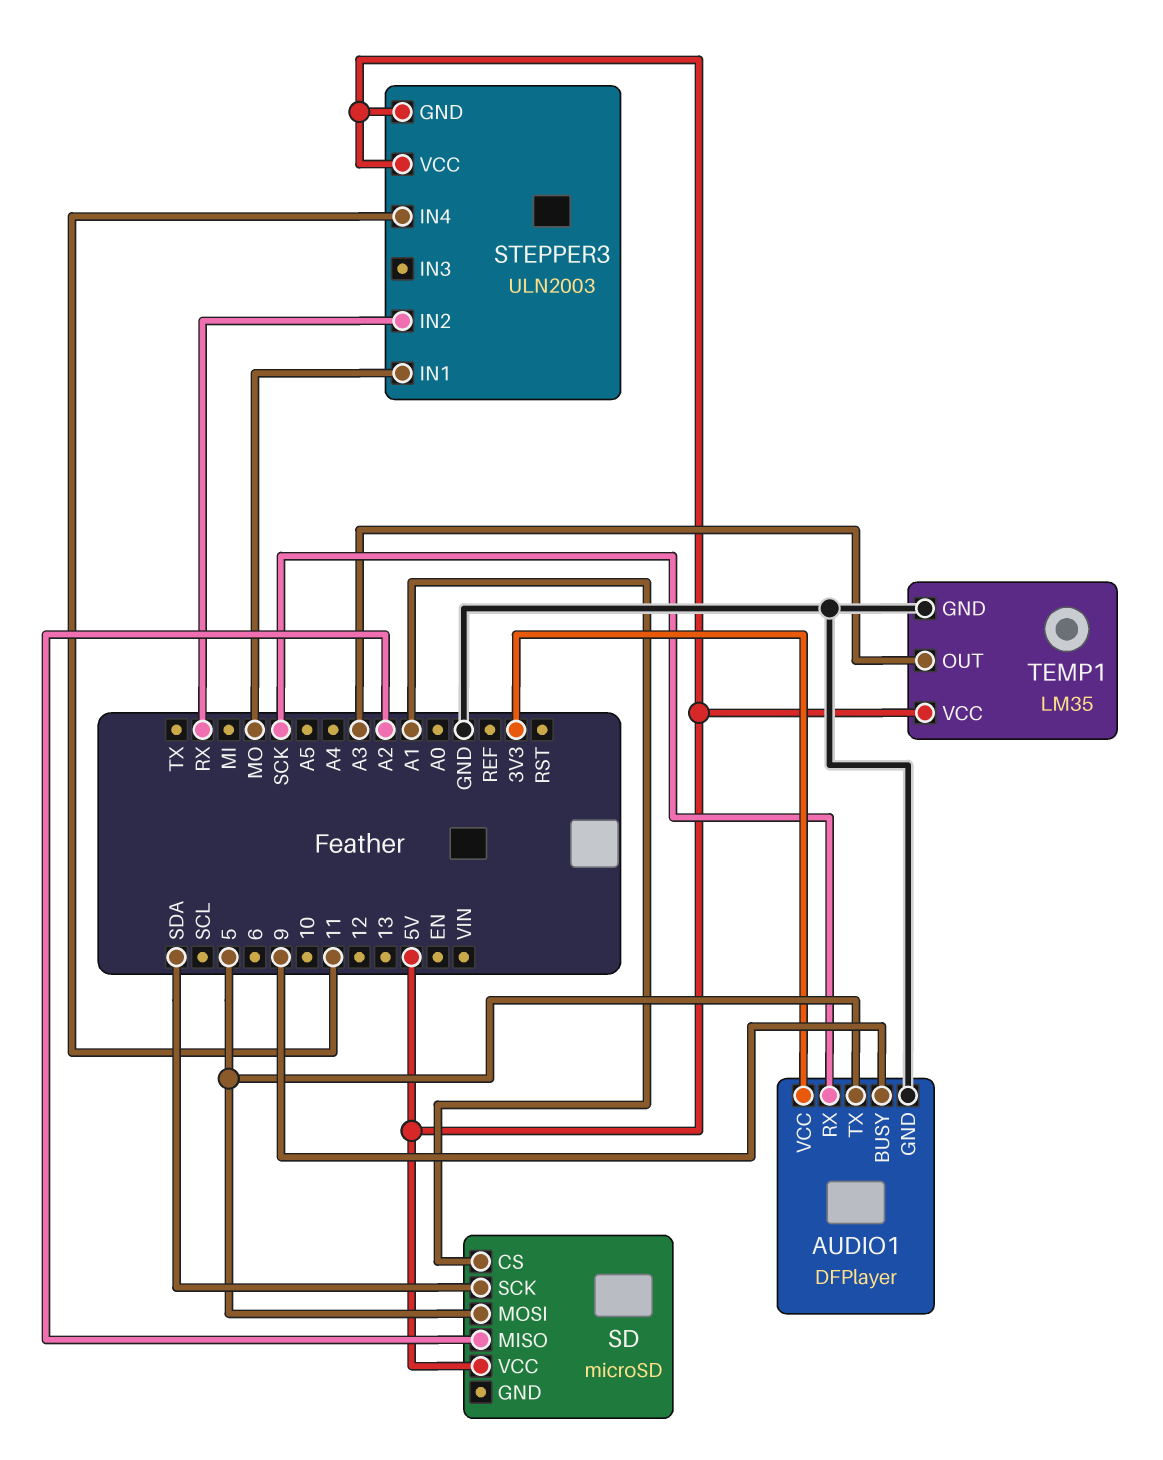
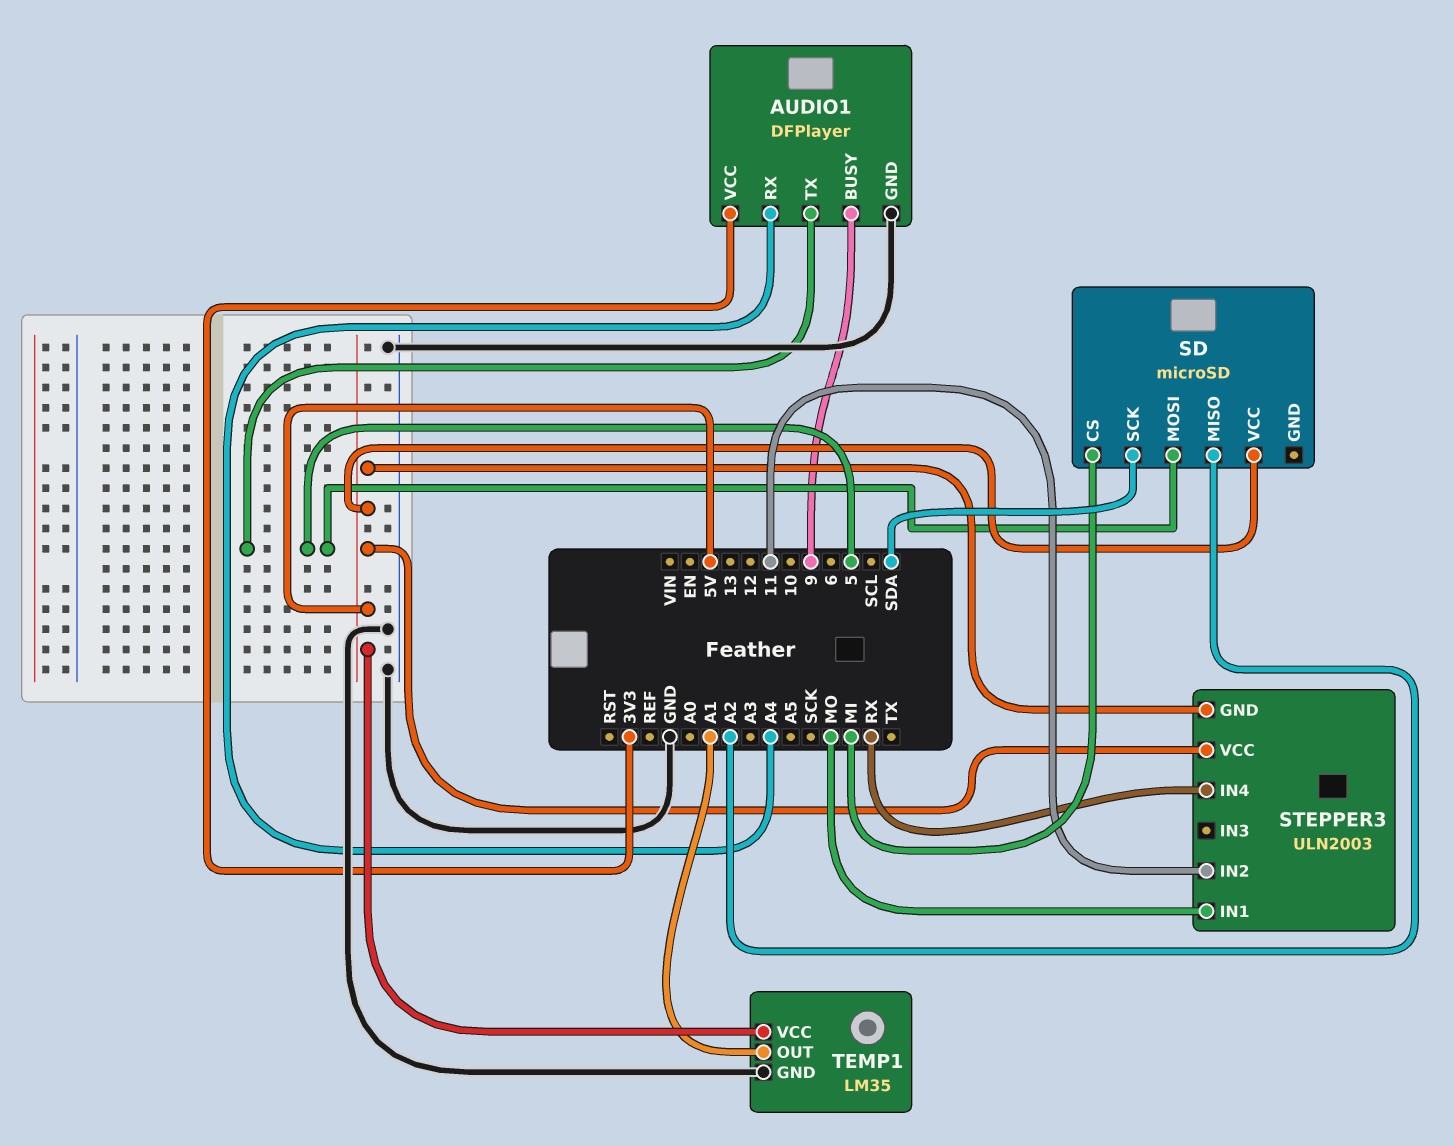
AUDIO1 pin RX: SCK -> A4
SD pin CS: A1 -> MI
STEPPER3 pin IN2: RX -> 11
STEPPER3 pin IN4: 11 -> RX
TEMP1 pin OUT: A3 -> A1

